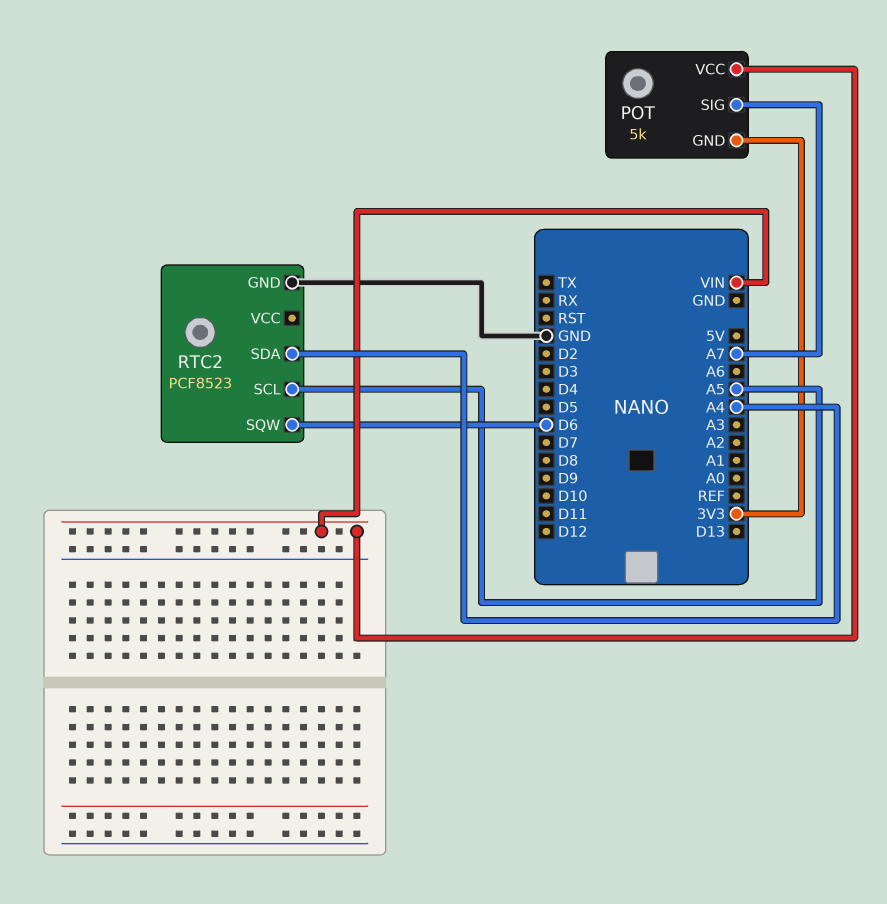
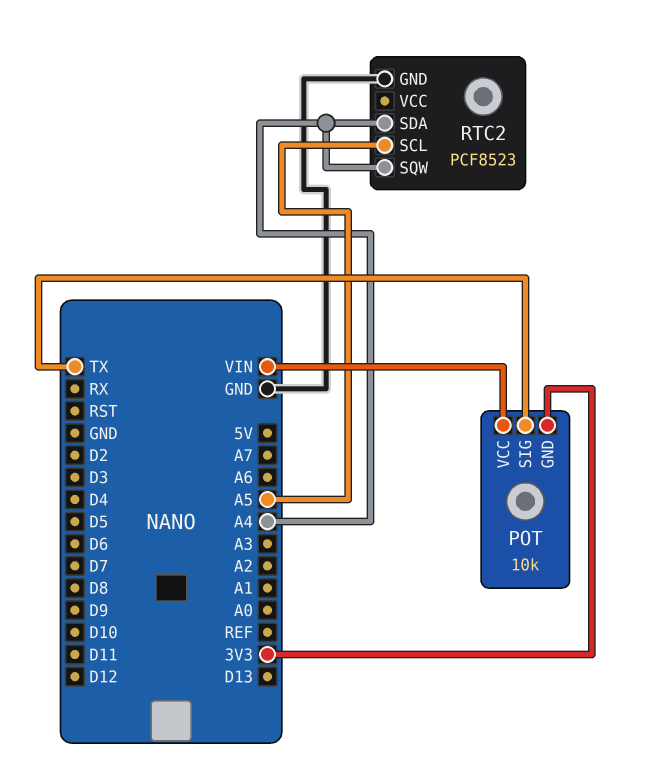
POT: 5k -> 10k
POT pin SIG: A7 -> TX
RTC2 pin SQW: D6 -> A4

